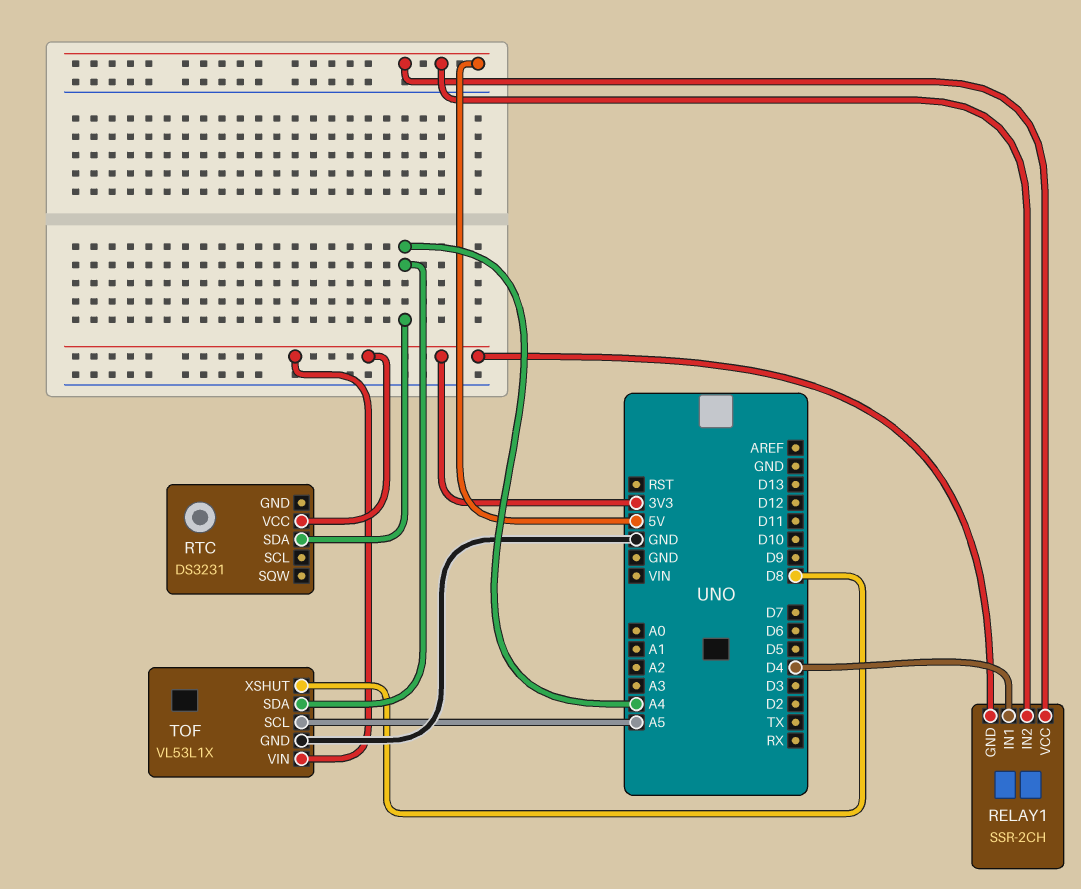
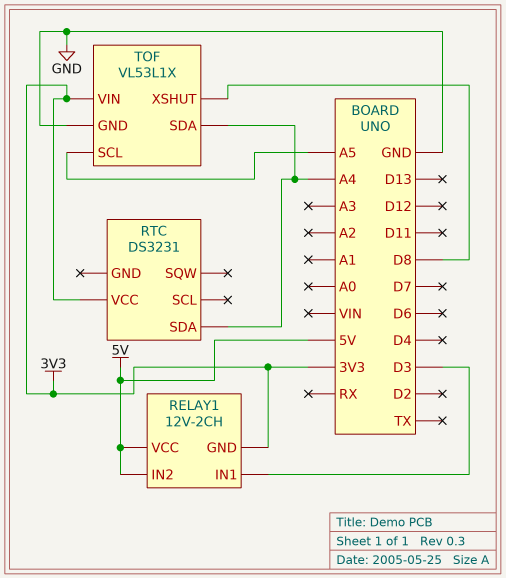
RELAY1: SSR-2CH -> 12V-2CH
RELAY1 pin IN1: D4 -> D3

